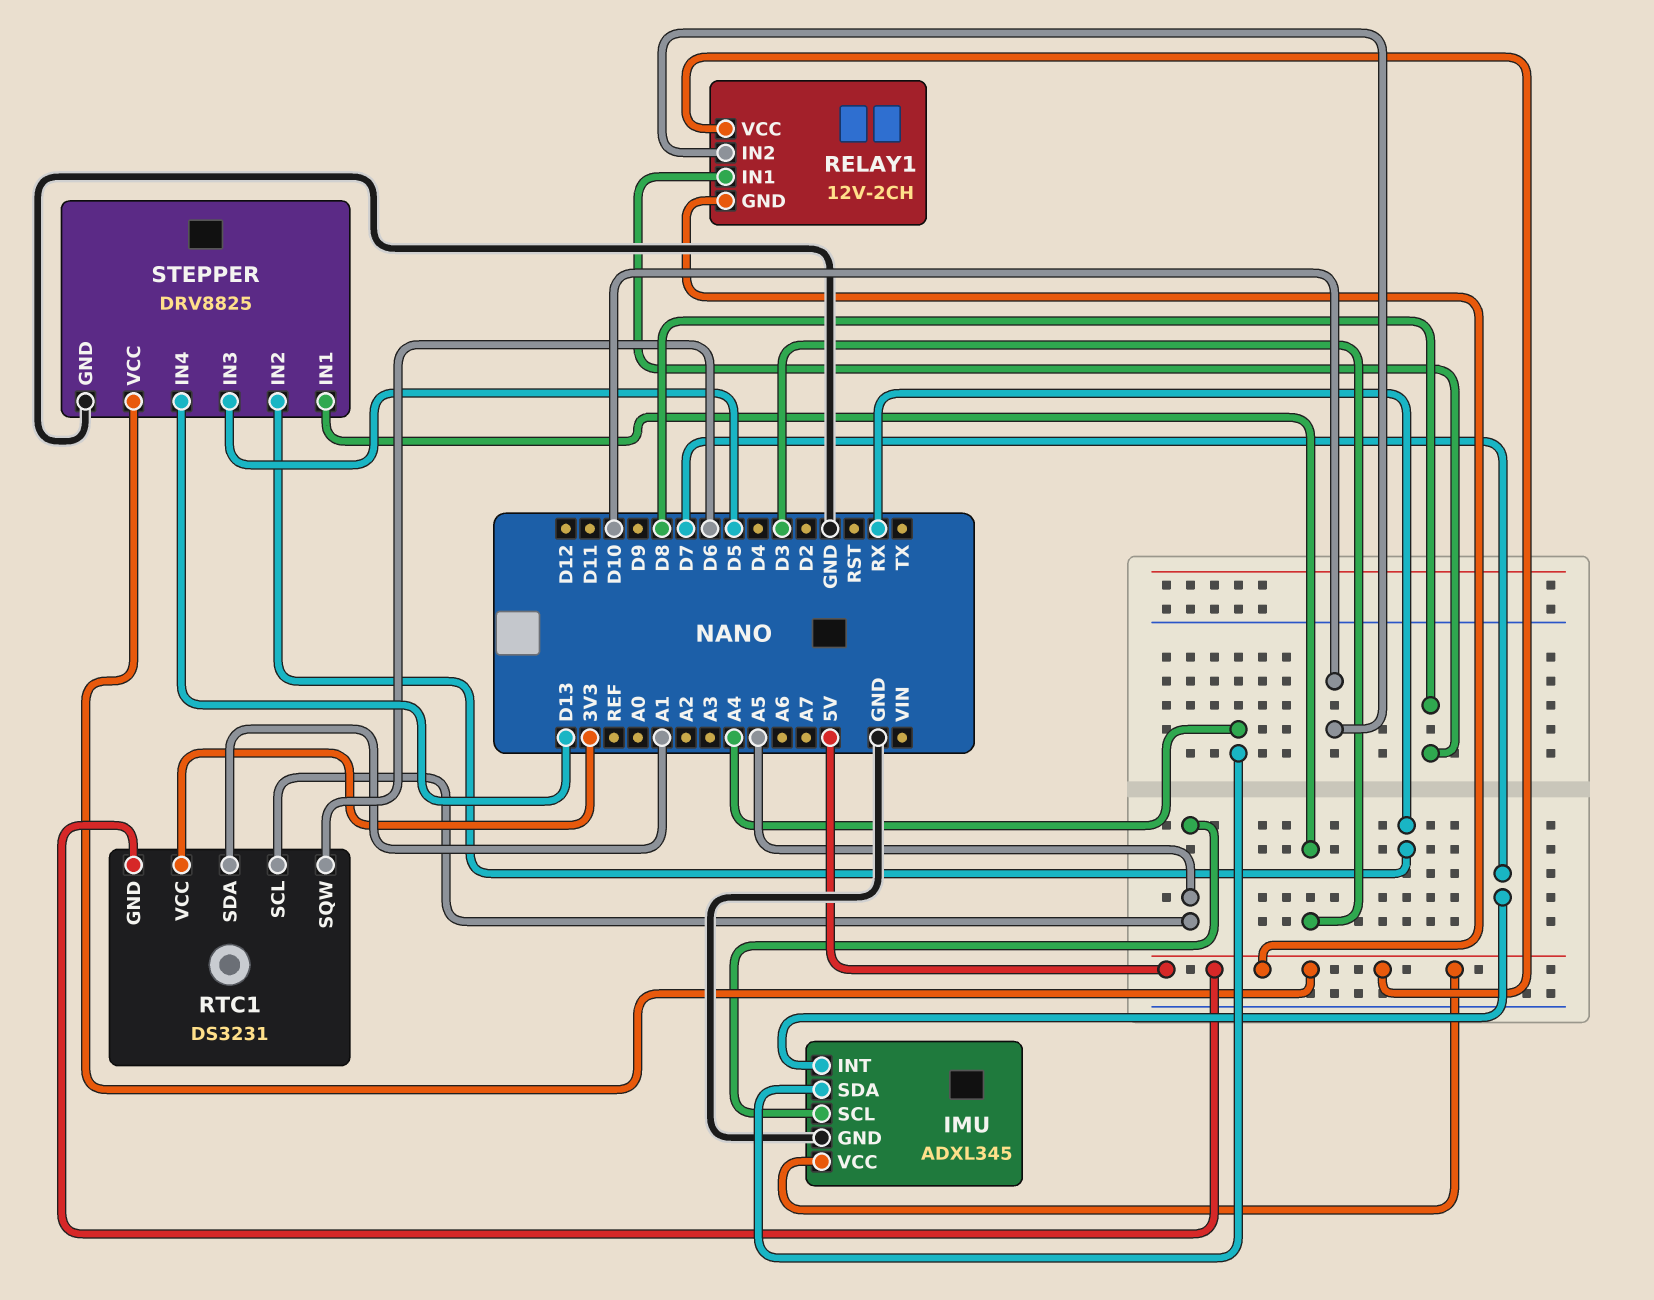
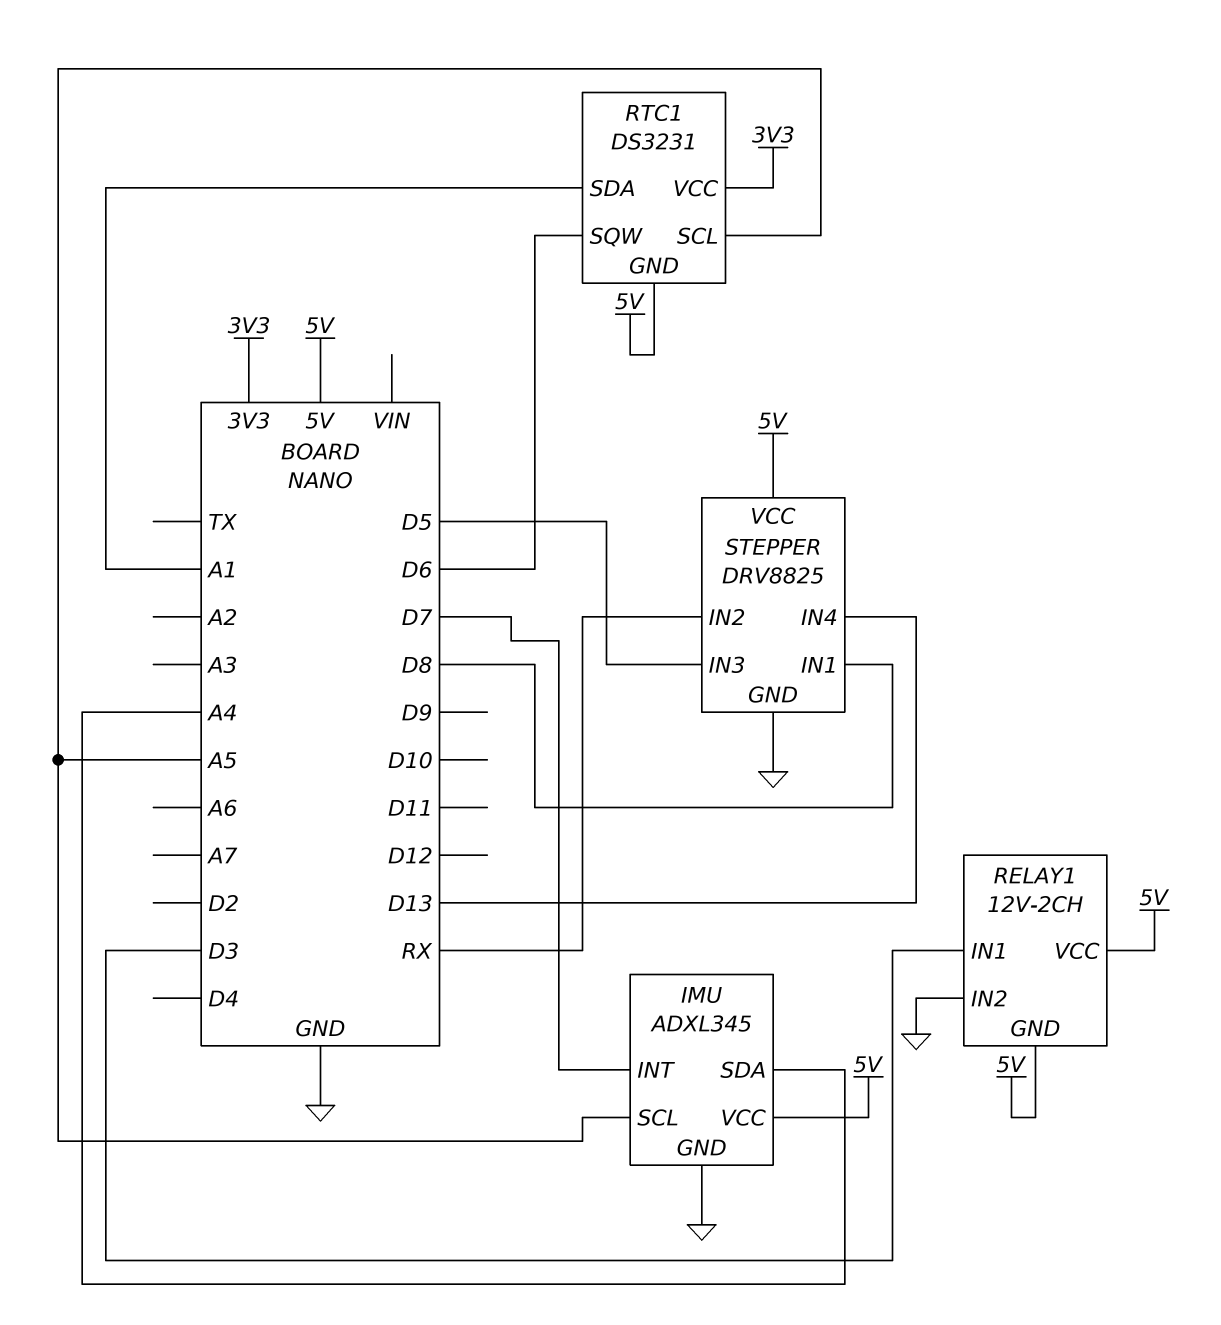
RELAY1 pin IN1: D8 -> D3
RELAY1 pin IN2: D10 -> GND
STEPPER pin IN1: D3 -> D8

